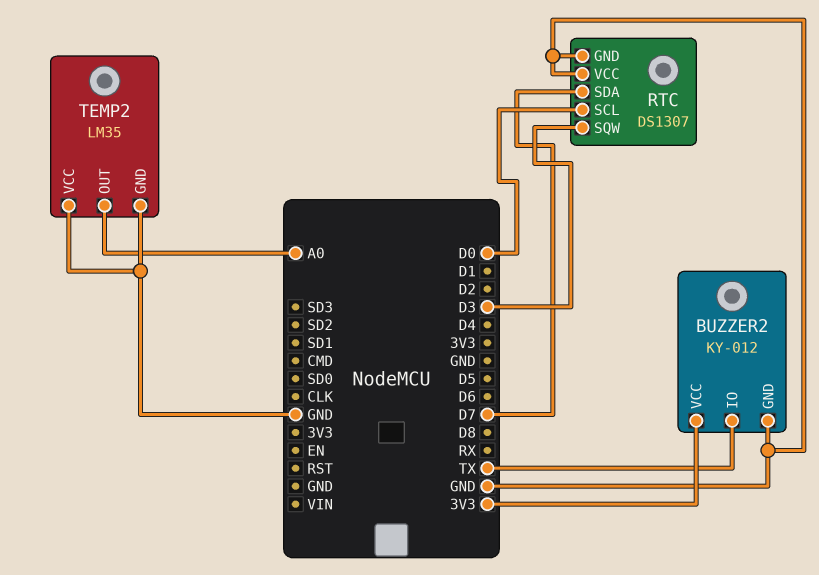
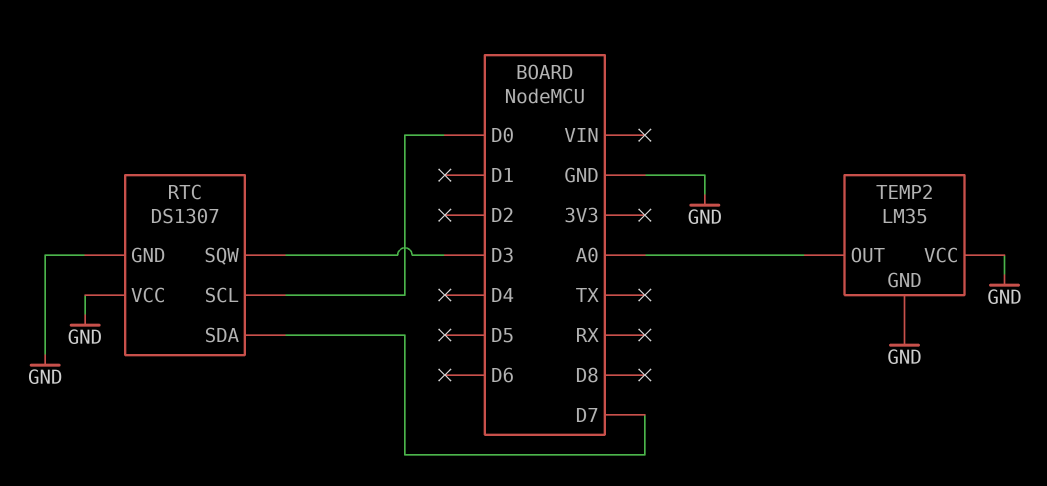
BUZZER2: KY-012 -> none
BUZZER2 pin GND: GND -> none
BUZZER2 pin IO: TX -> none
BUZZER2 pin VCC: 3V3 -> none

